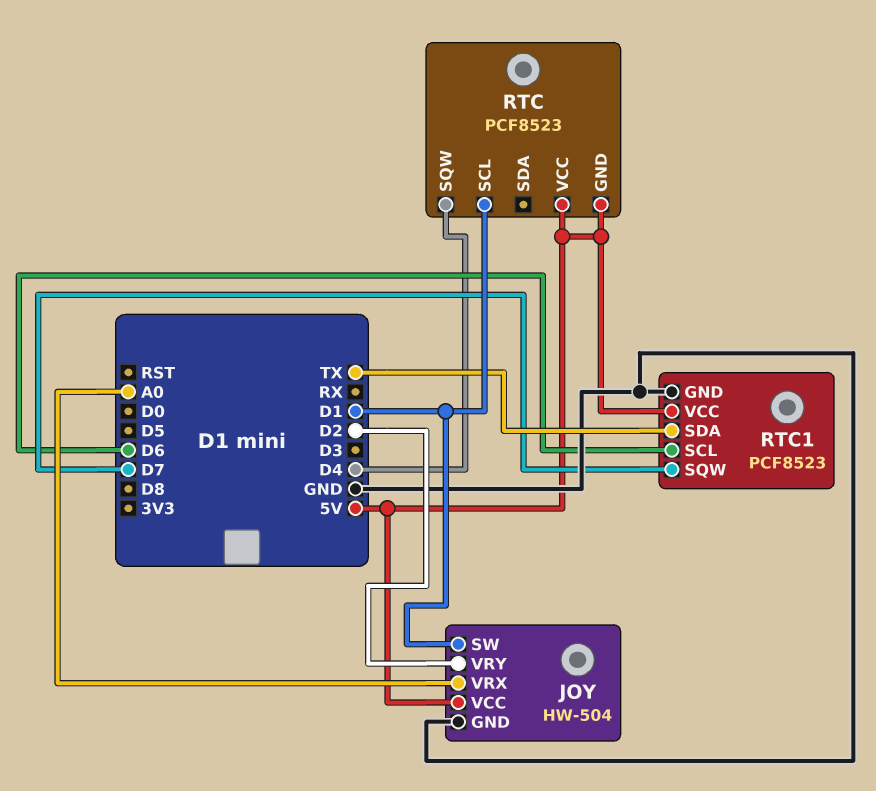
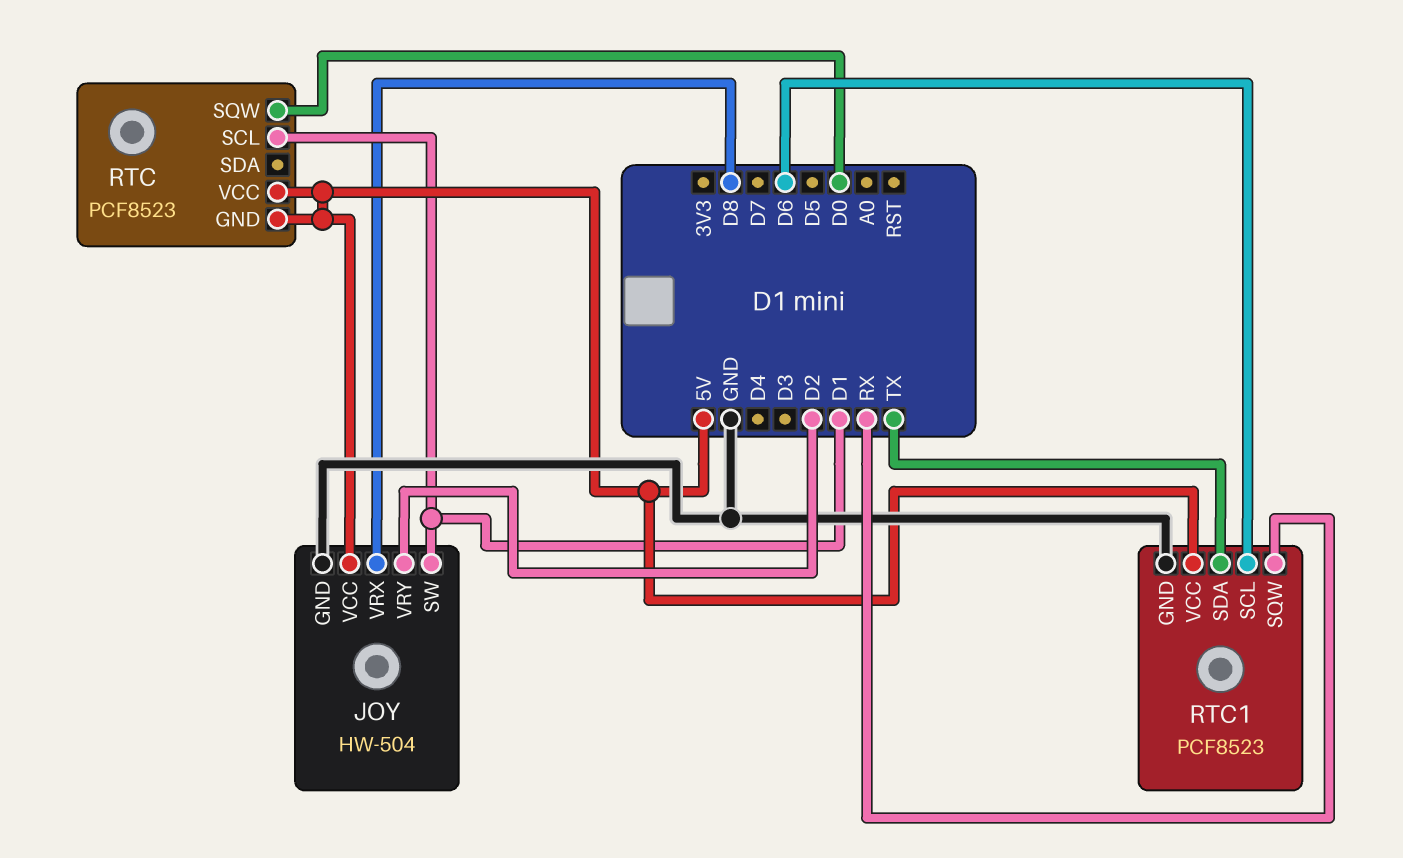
JOY pin VRX: A0 -> D8
RTC pin SQW: D4 -> D0
RTC1 pin SQW: D7 -> RX

